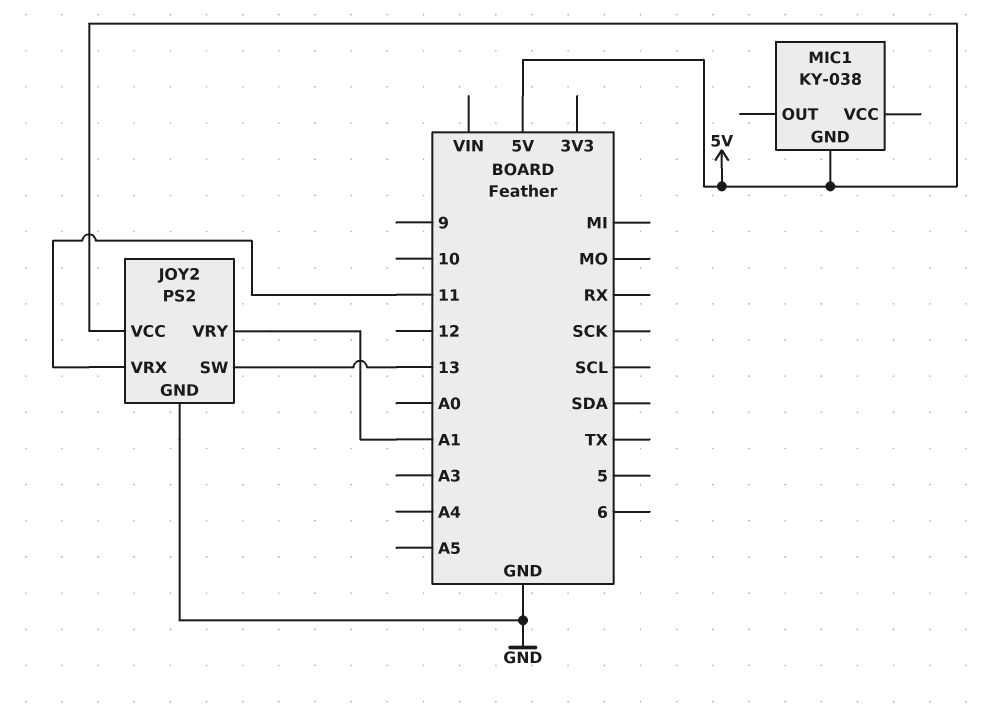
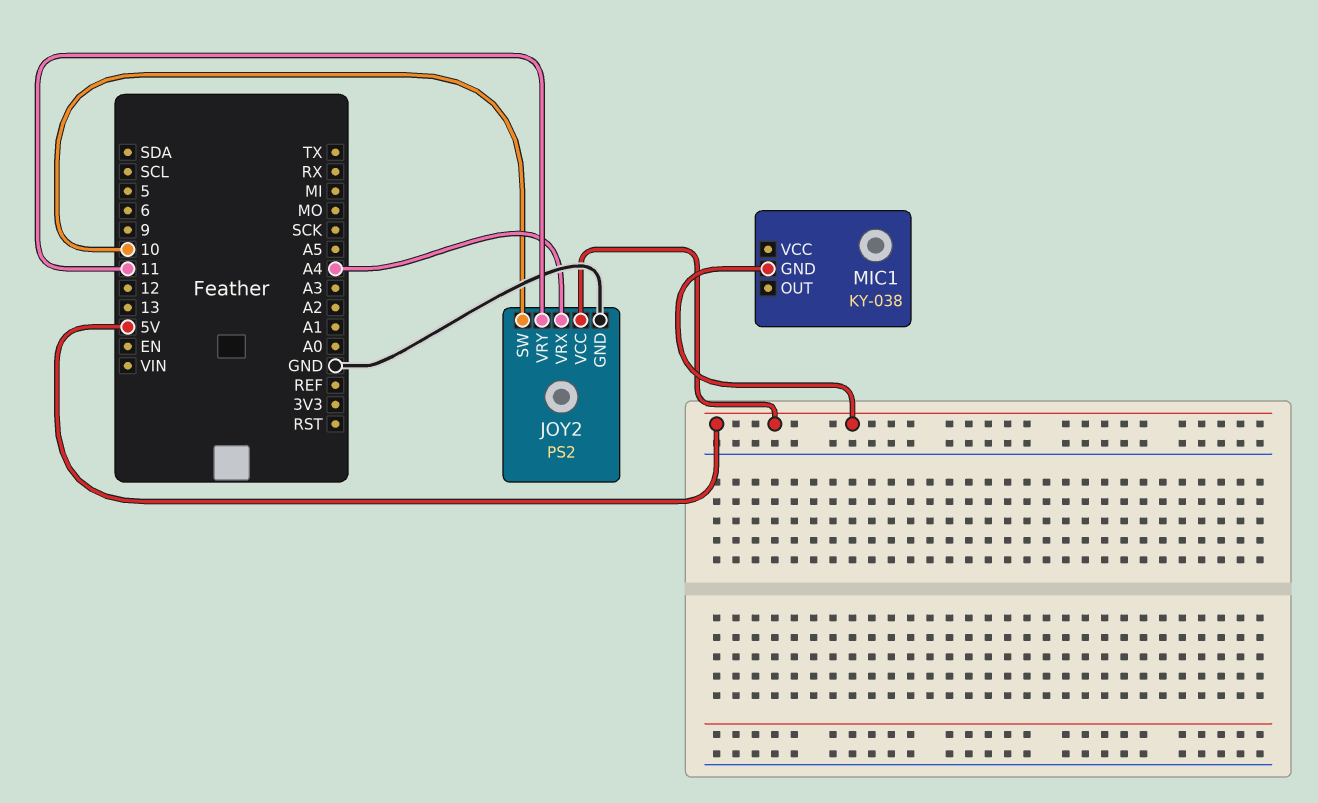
JOY2 pin SW: 13 -> 10
JOY2 pin VRX: 11 -> A4
JOY2 pin VRY: A1 -> 11

